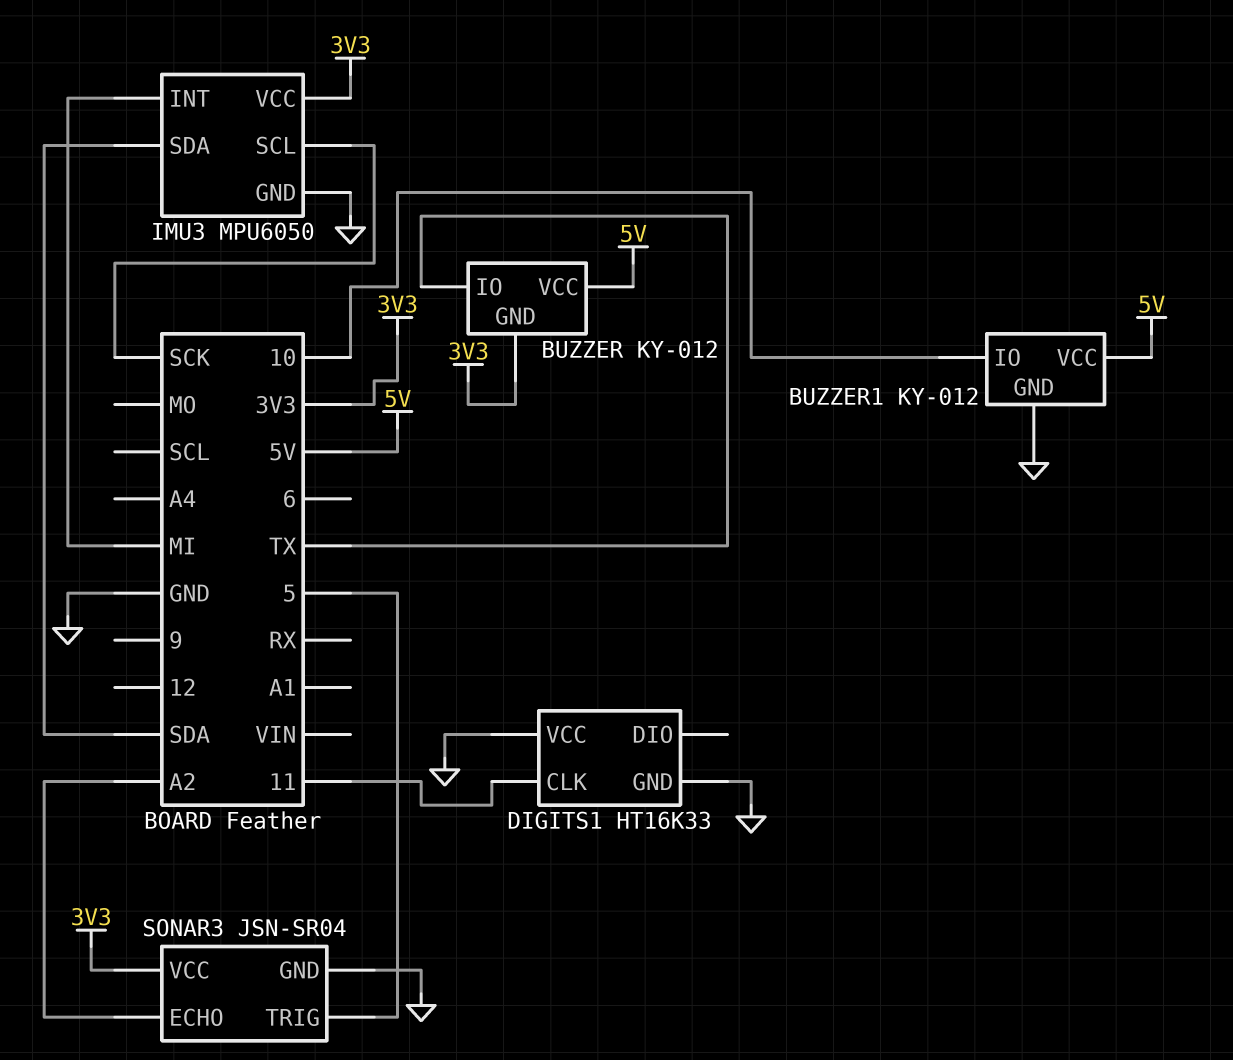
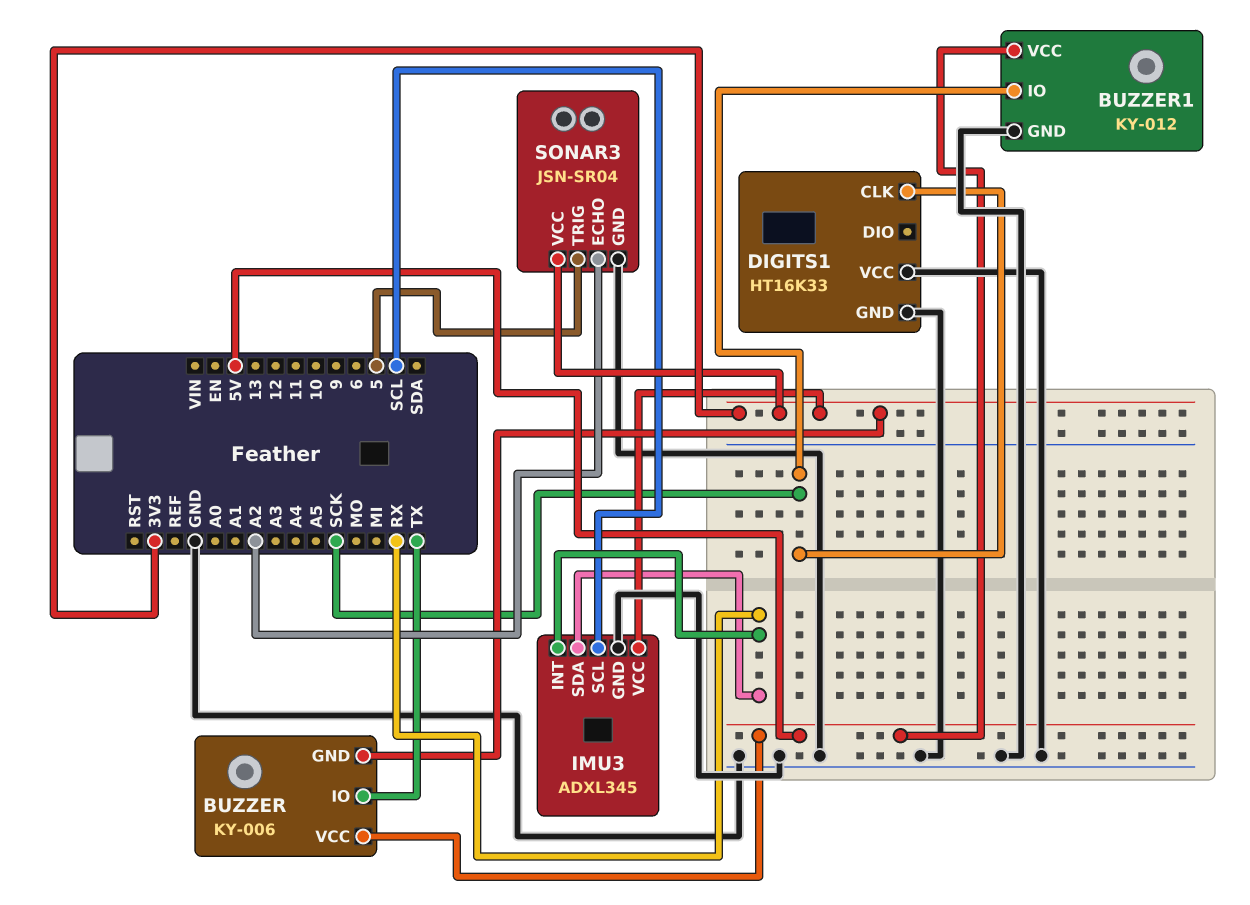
BUZZER: KY-012 -> KY-006
BUZZER1 pin IO: 10 -> SCK
DIGITS1 pin CLK: 11 -> SCK
IMU3: MPU6050 -> ADXL345
IMU3 pin INT: MI -> RX
IMU3 pin SCL: SCK -> SCL
IMU3 pin SDA: SDA -> RX

